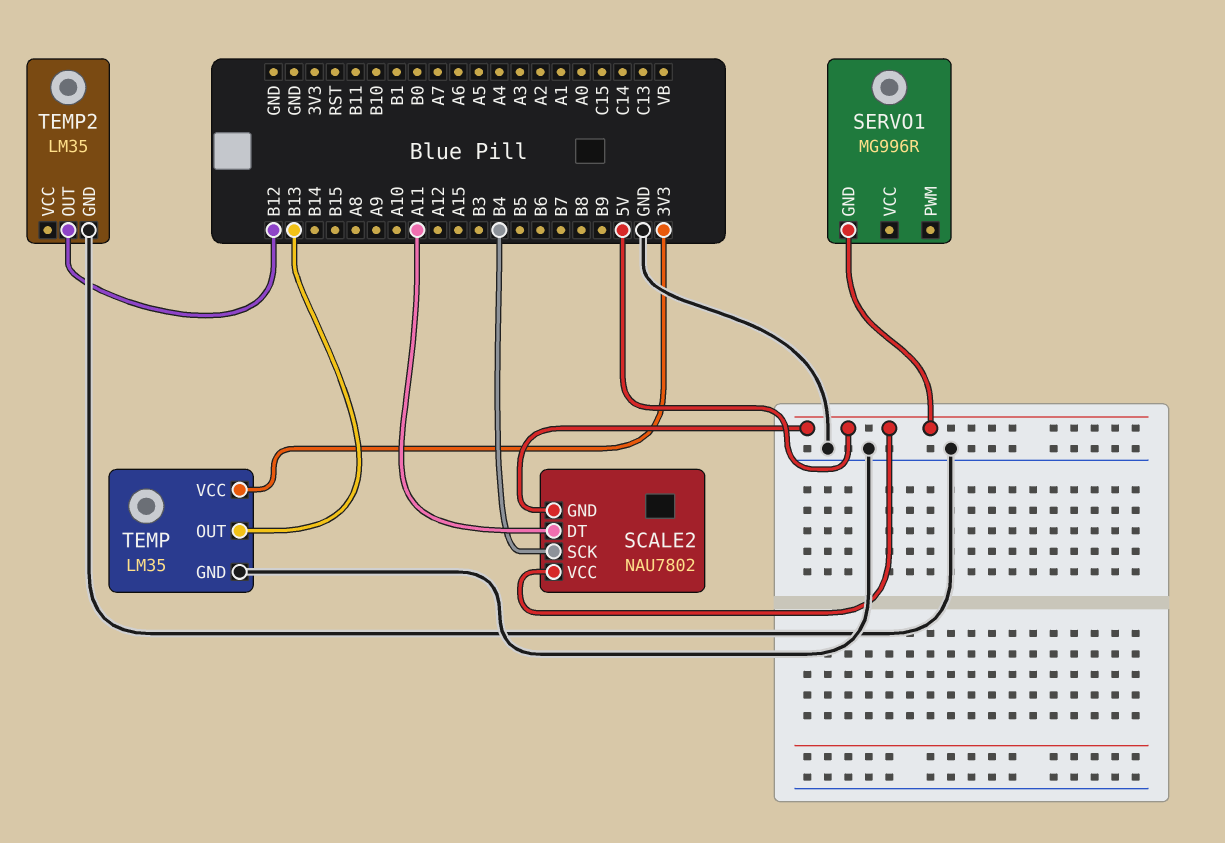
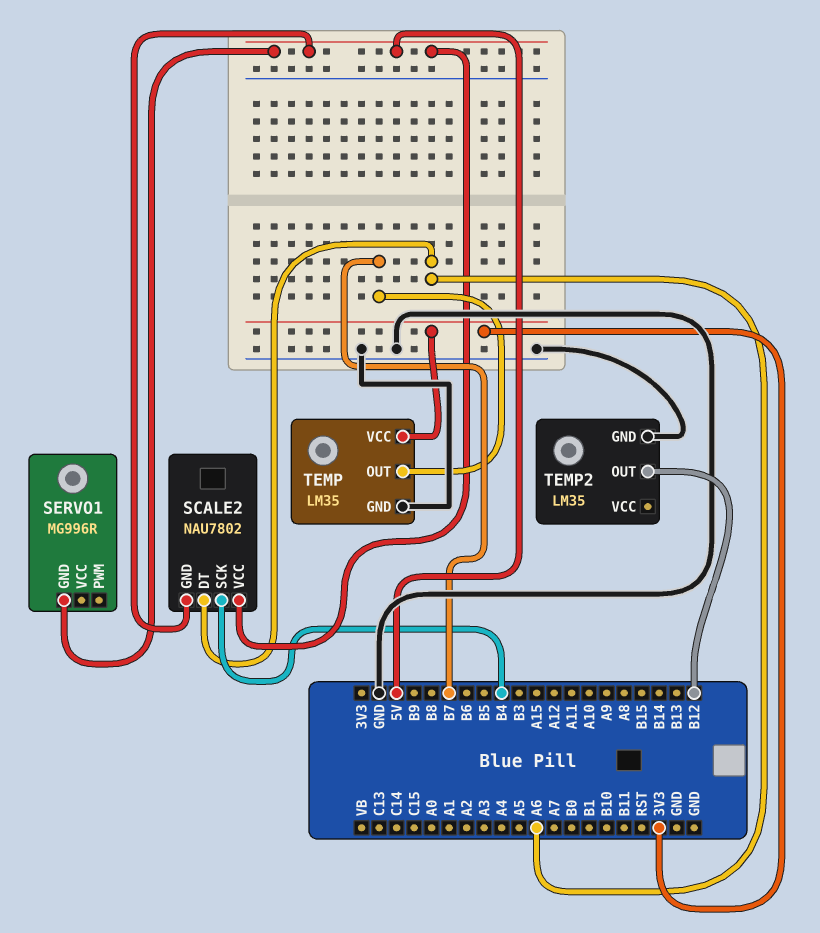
SCALE2 pin DT: A11 -> A6
TEMP pin OUT: B13 -> B7

